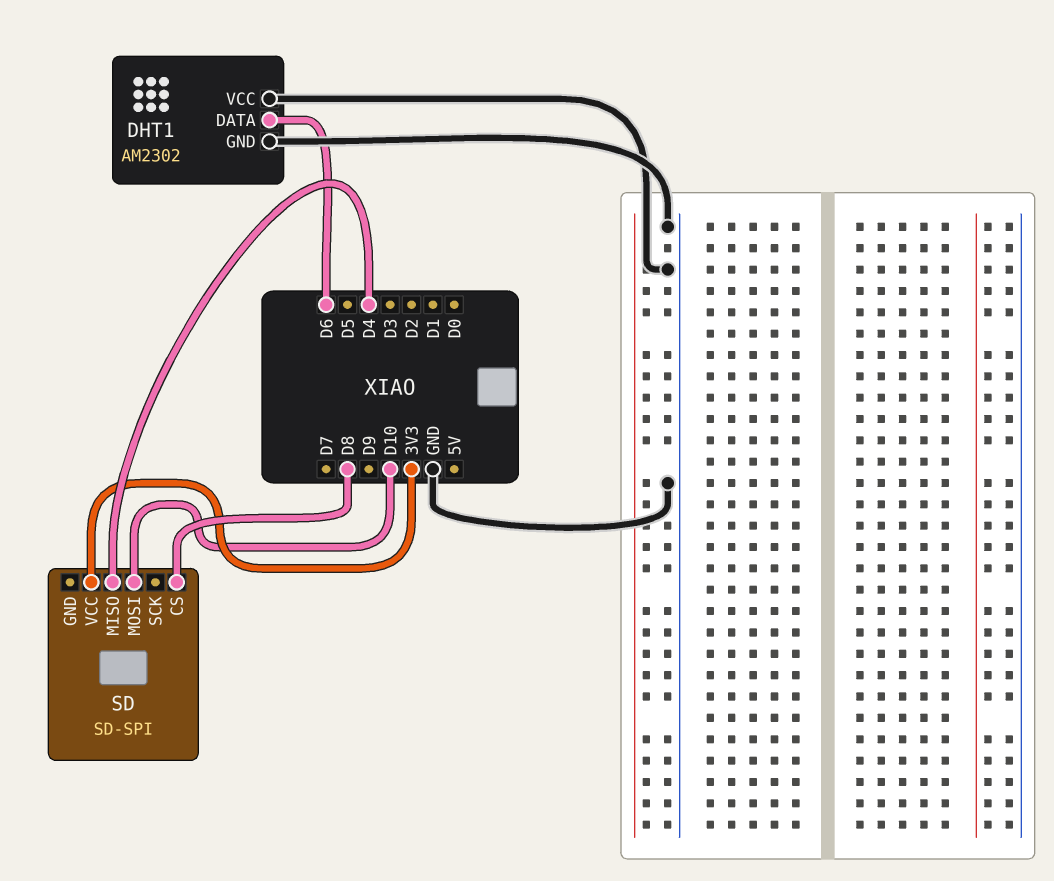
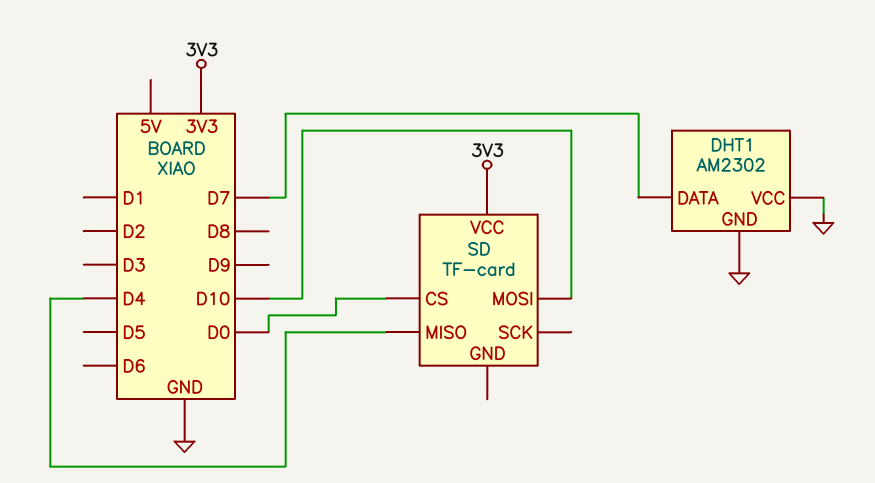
DHT1 pin DATA: D6 -> D7
SD: SD-SPI -> TF-card
SD pin CS: D8 -> D0

